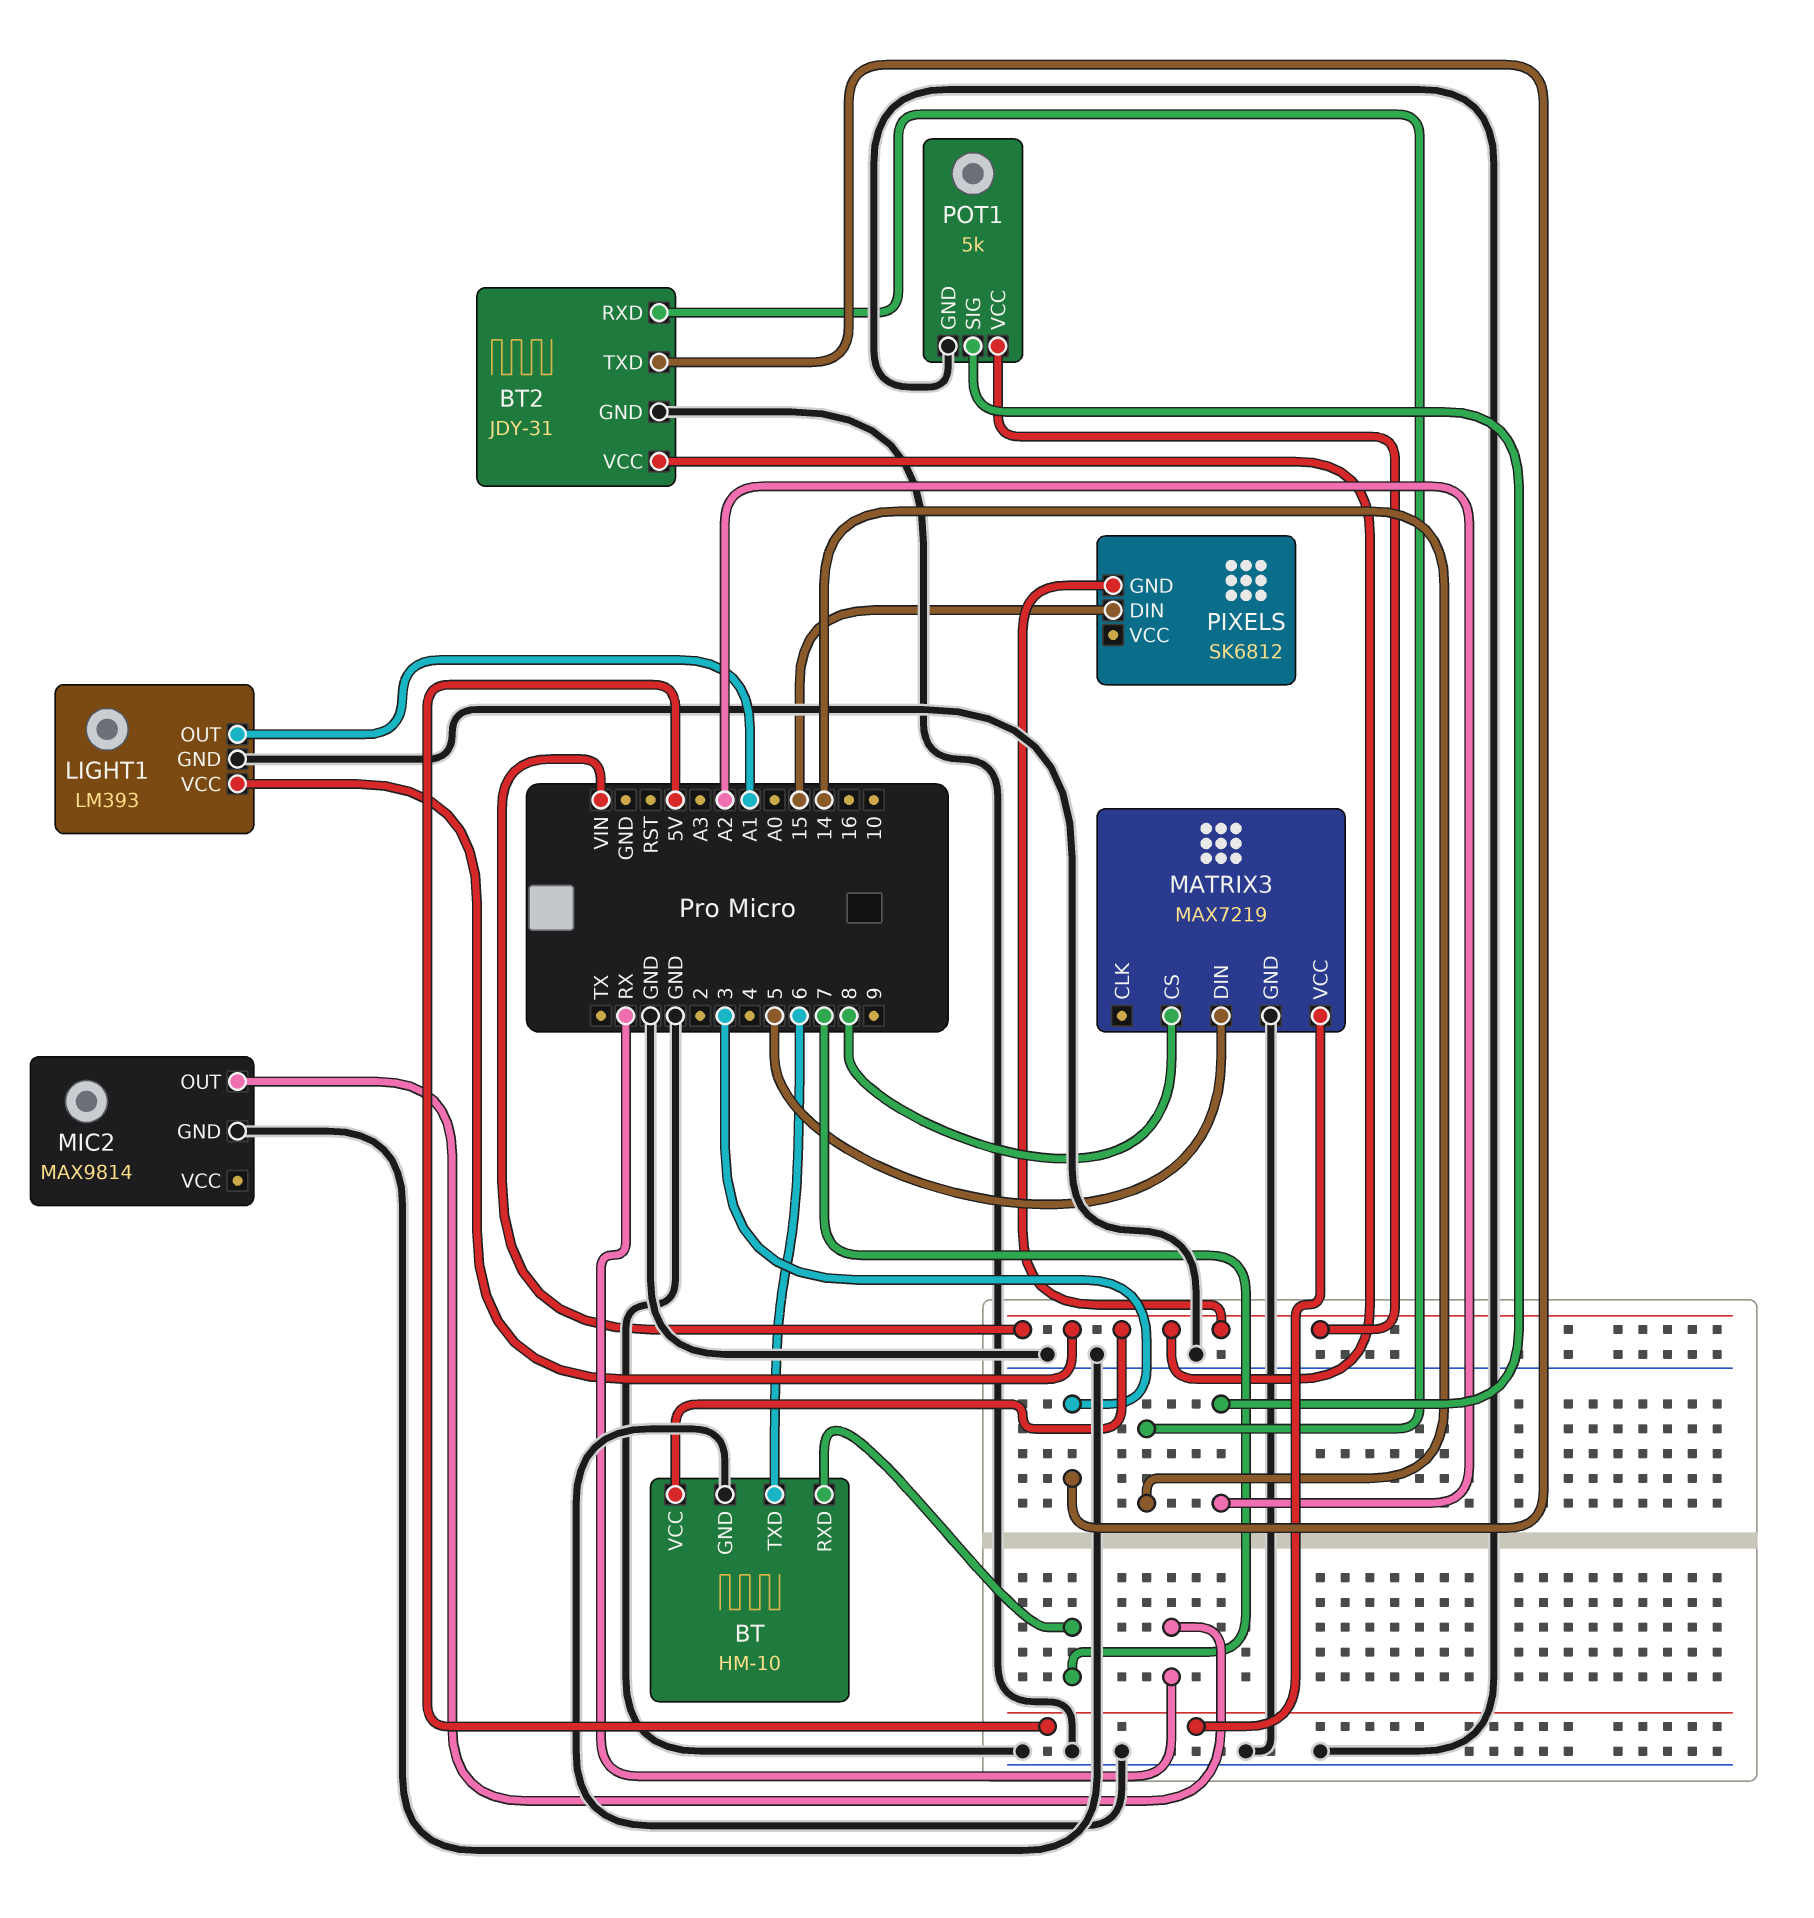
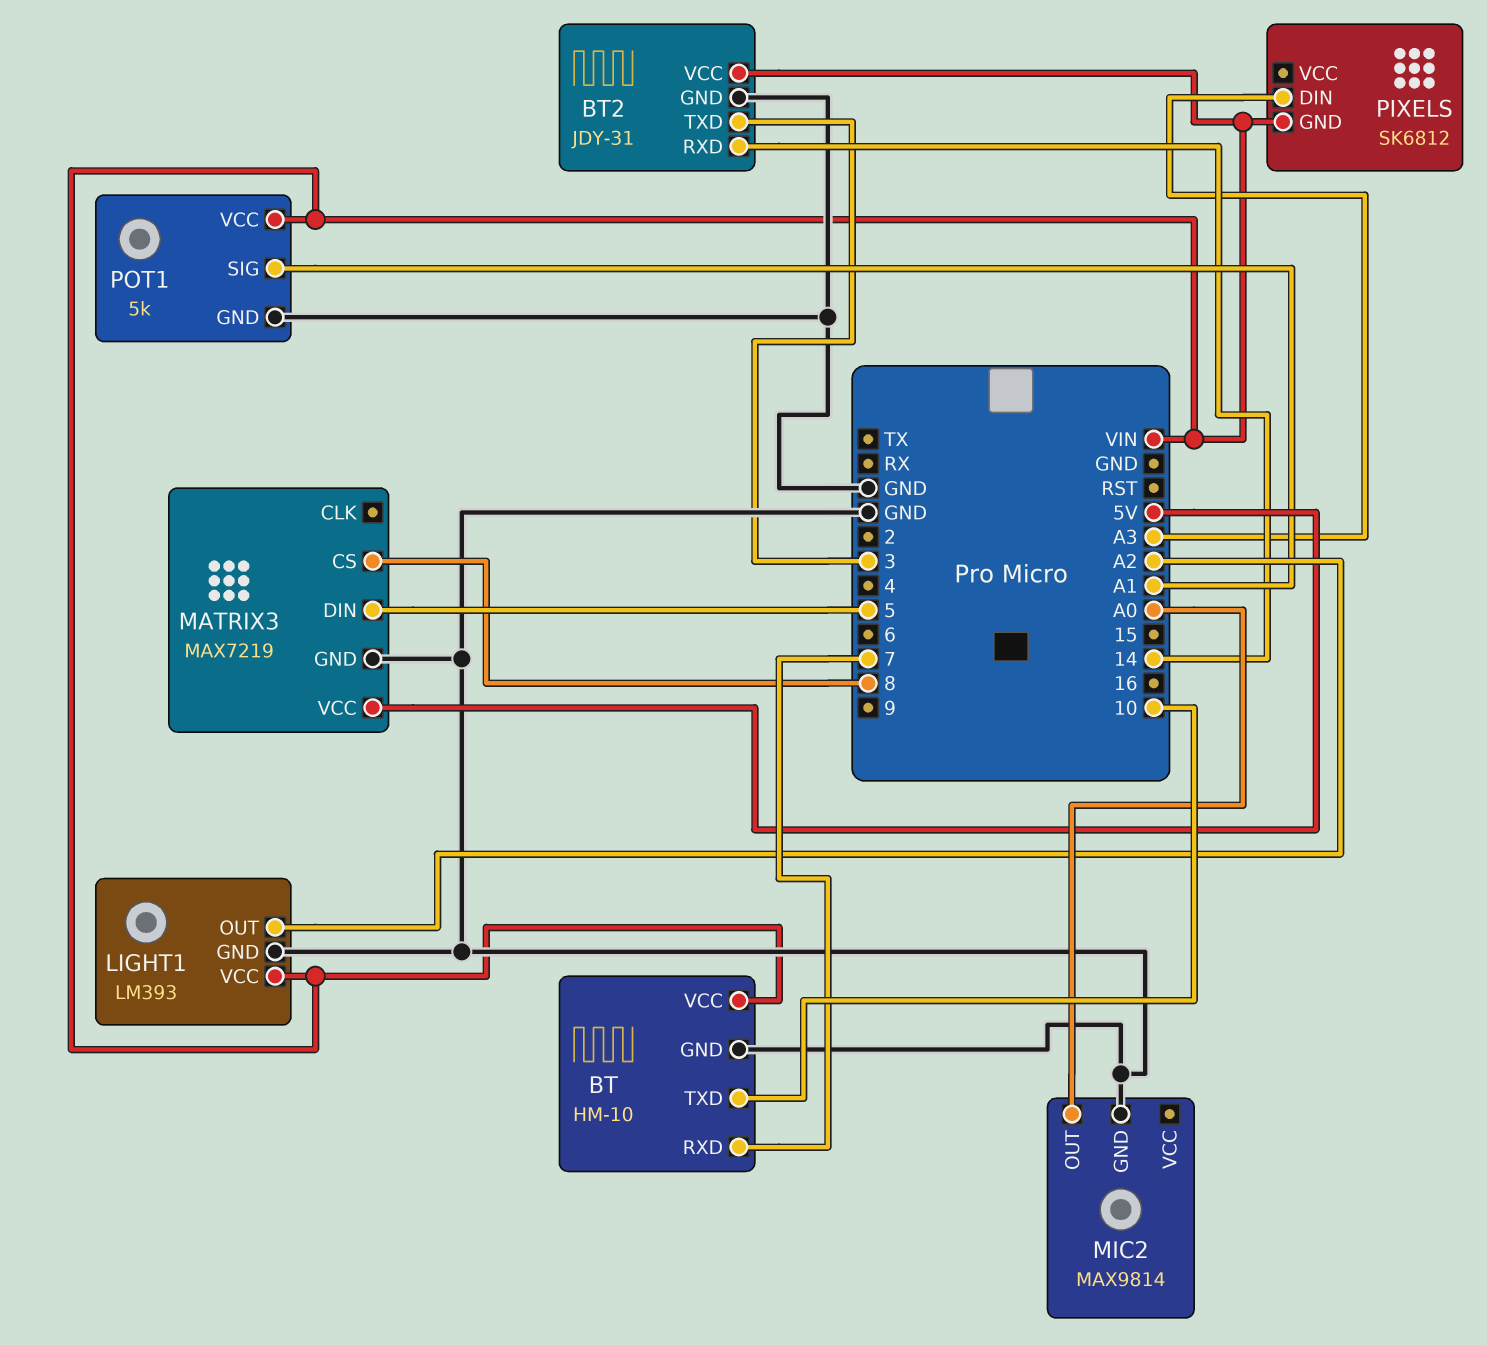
BT pin TXD: 6 -> 10
LIGHT1 pin OUT: A1 -> A2
MIC2 pin OUT: RX -> A0
PIXELS pin DIN: 15 -> A3
POT1 pin SIG: A2 -> A1

